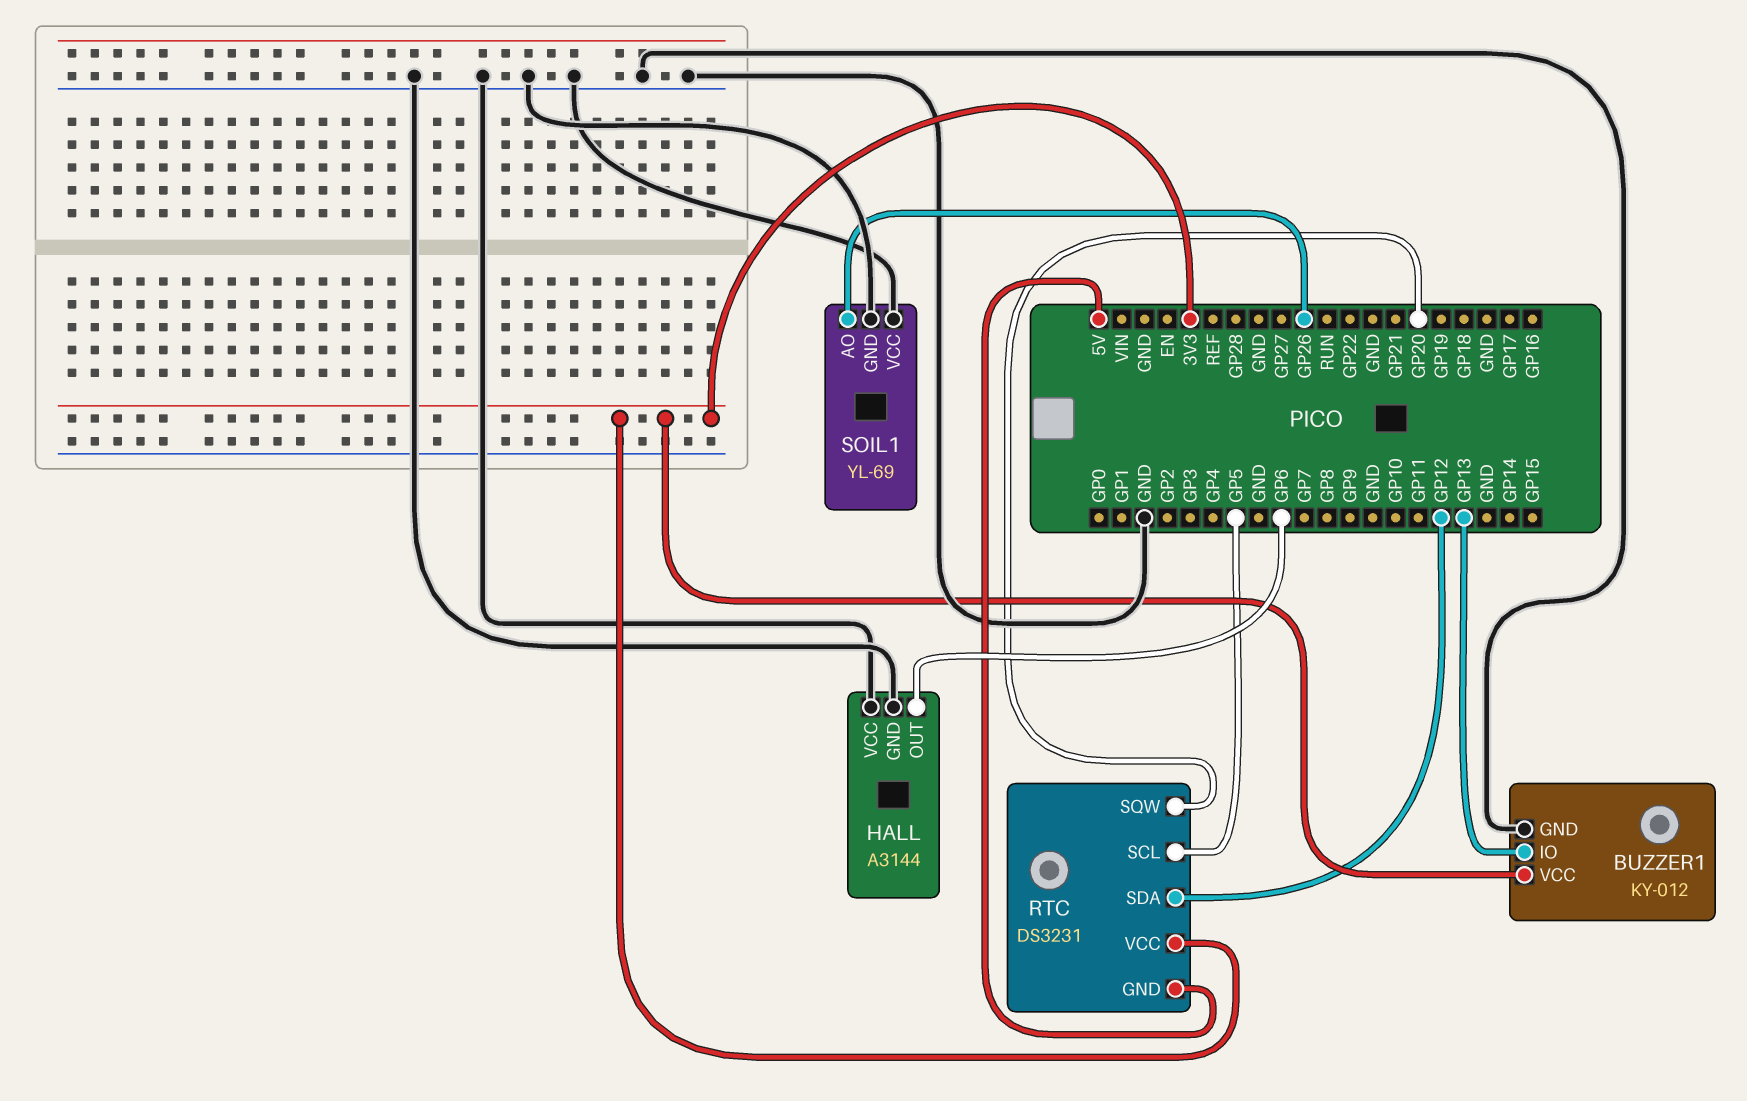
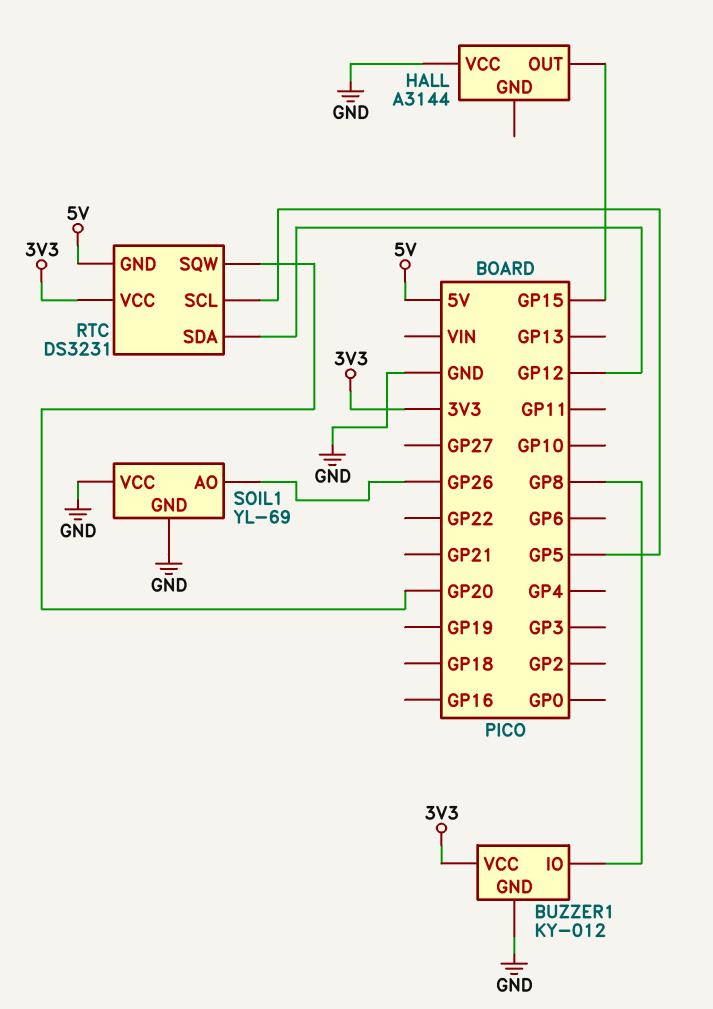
BUZZER1 pin IO: GP13 -> GP8
HALL pin GND: GND -> none
HALL pin OUT: GP6 -> GP15

